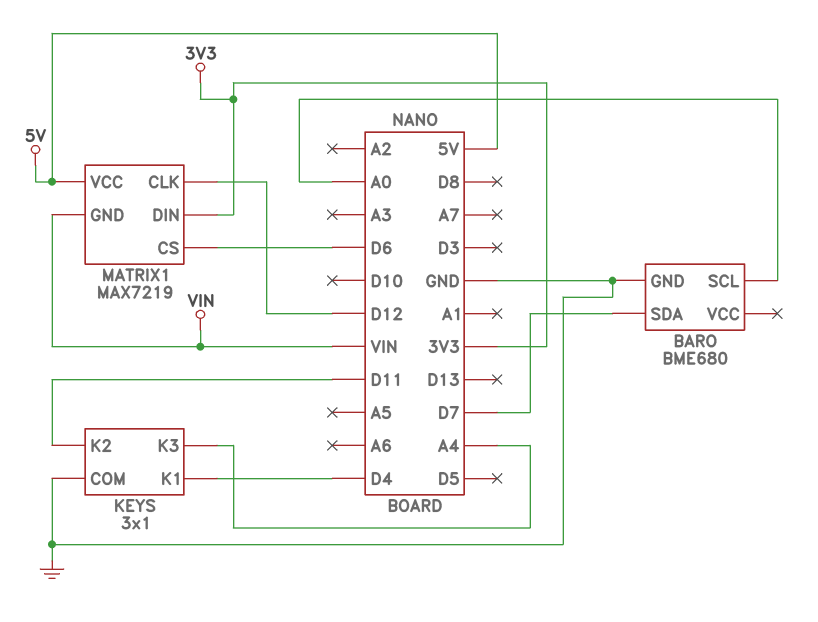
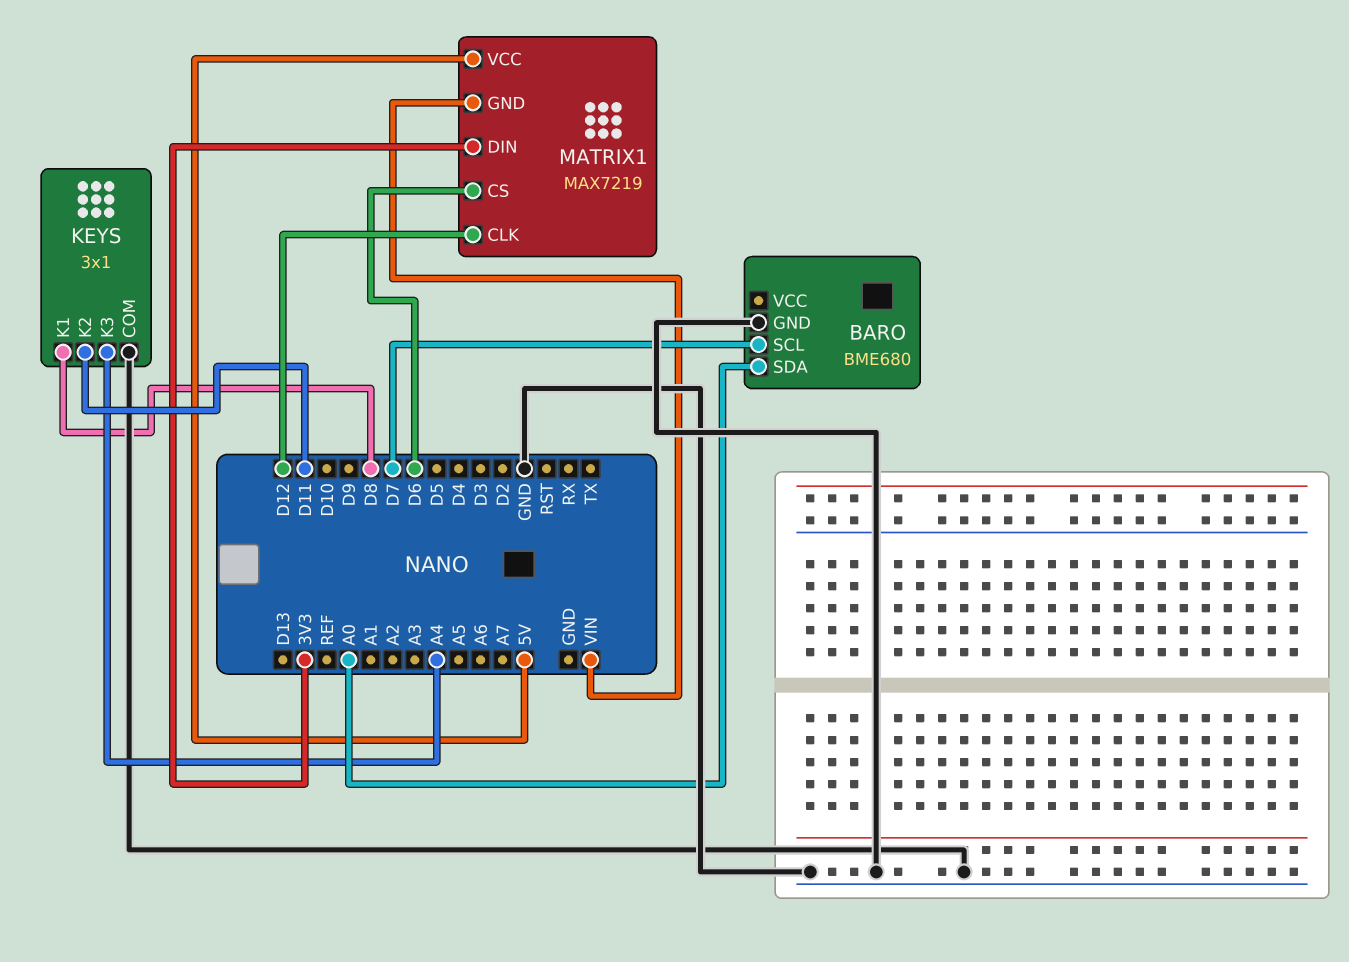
BARO pin SCL: A0 -> D7
BARO pin SDA: D7 -> A0
KEYS pin K1: D4 -> D8

